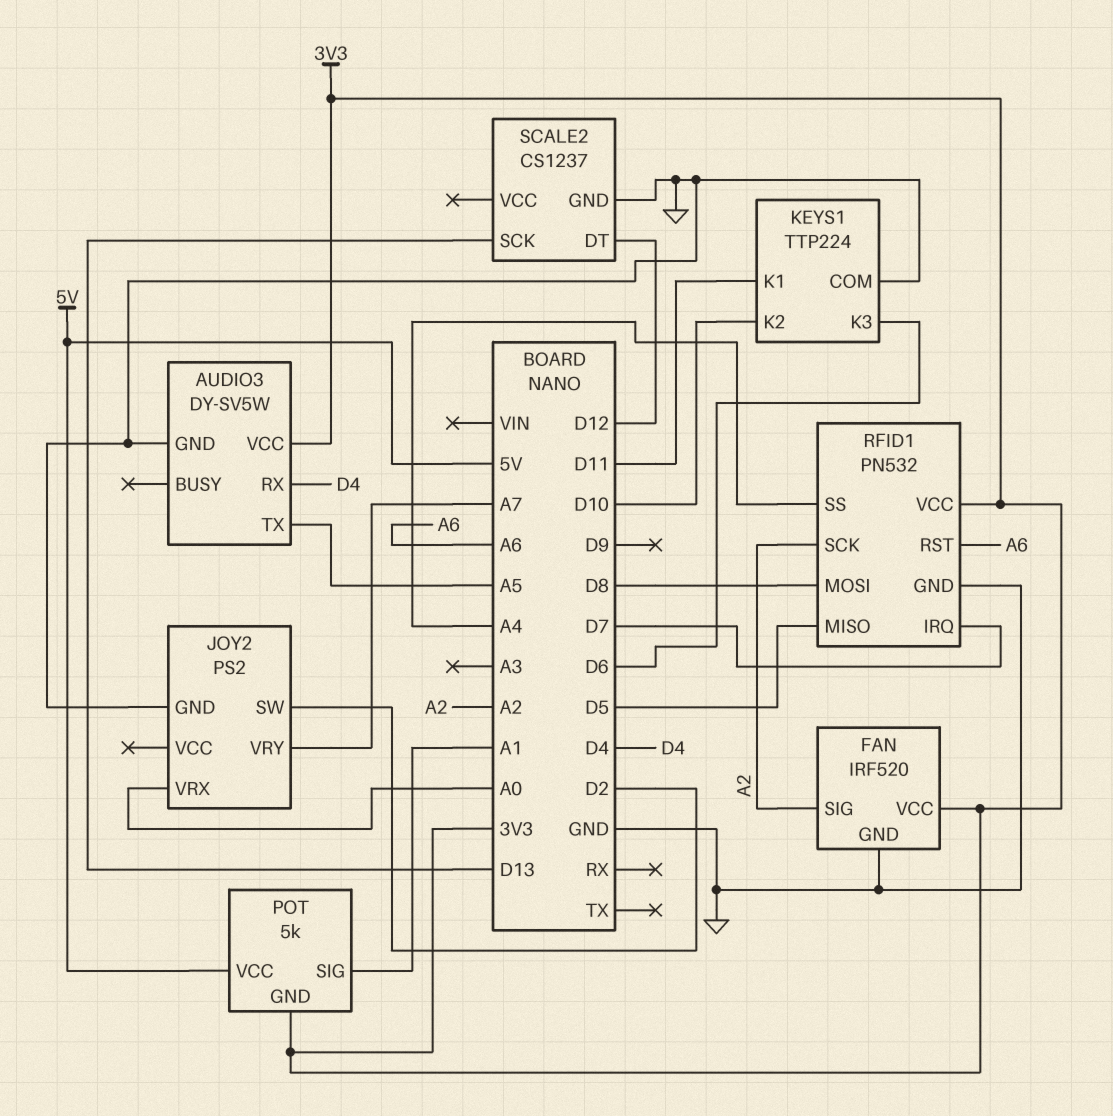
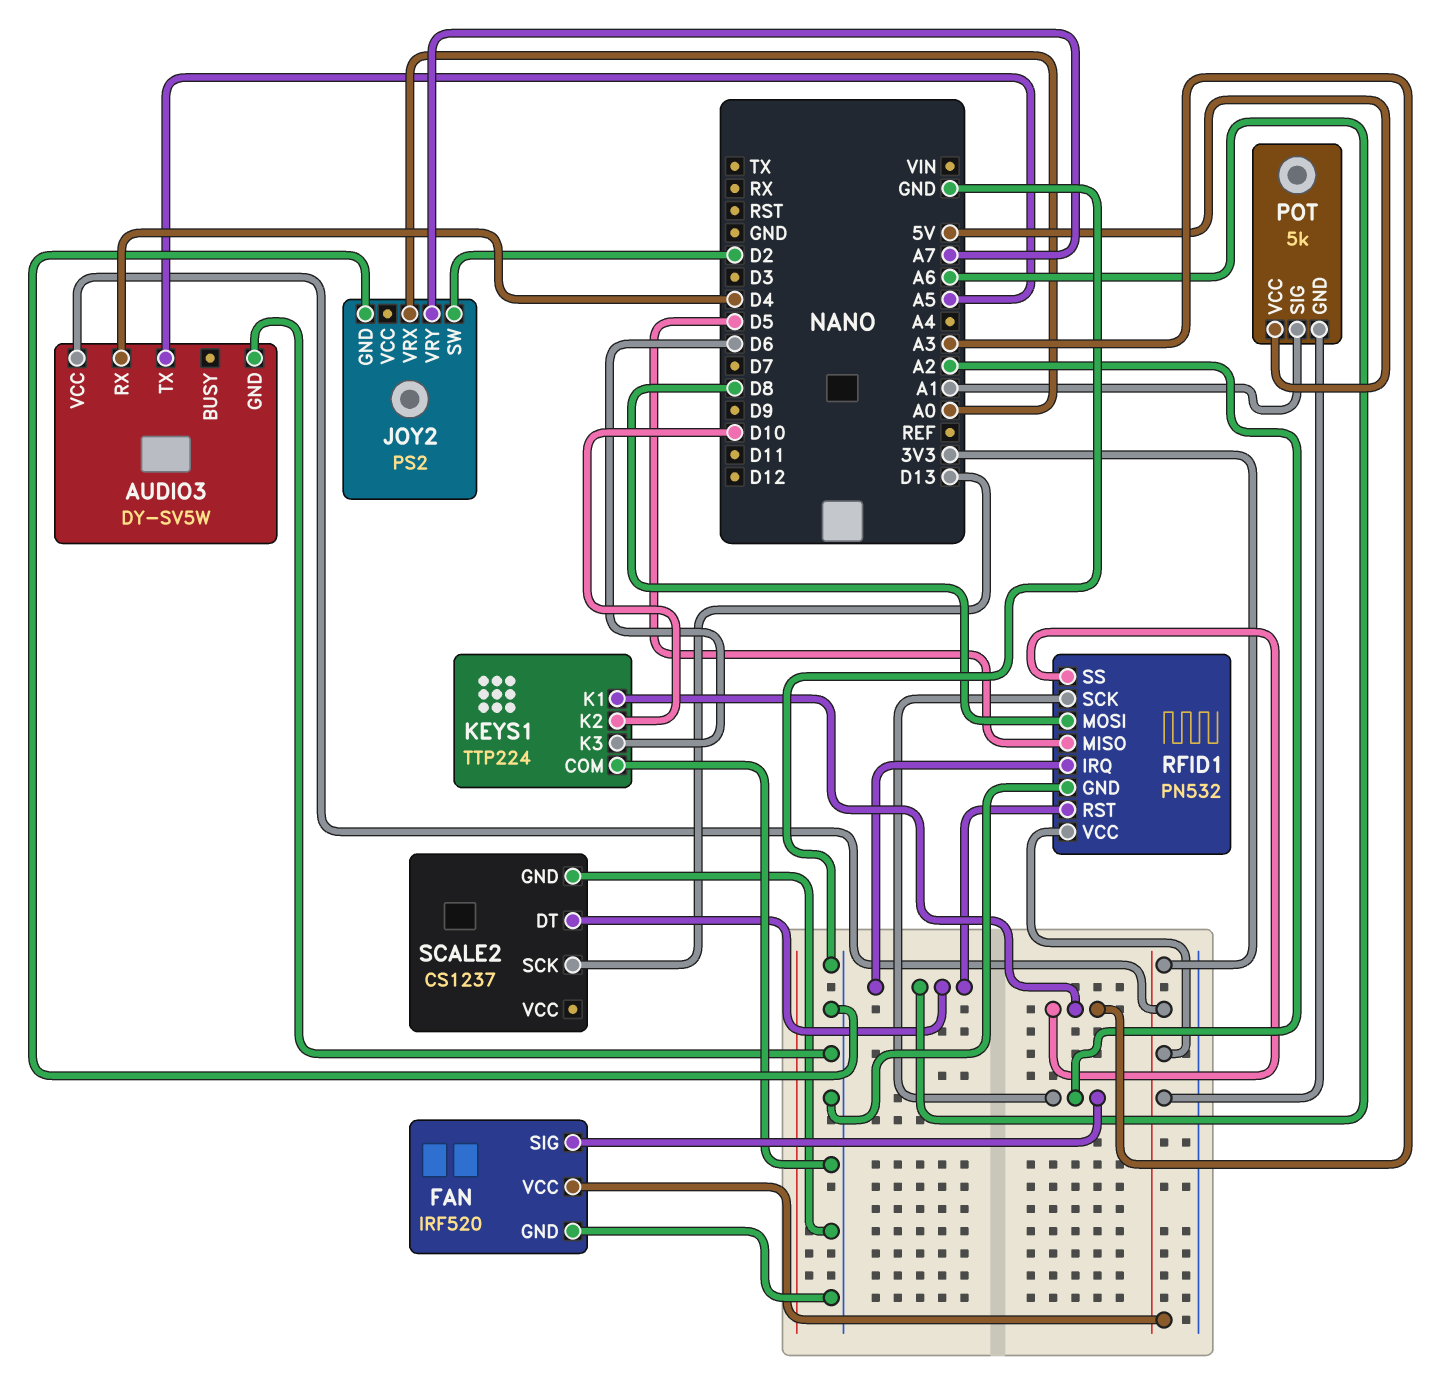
KEYS1 pin K1: D11 -> A3
RFID1 pin IRQ: D7 -> A6
RFID1 pin SS: A4 -> A3
SCALE2 pin DT: D12 -> A6

